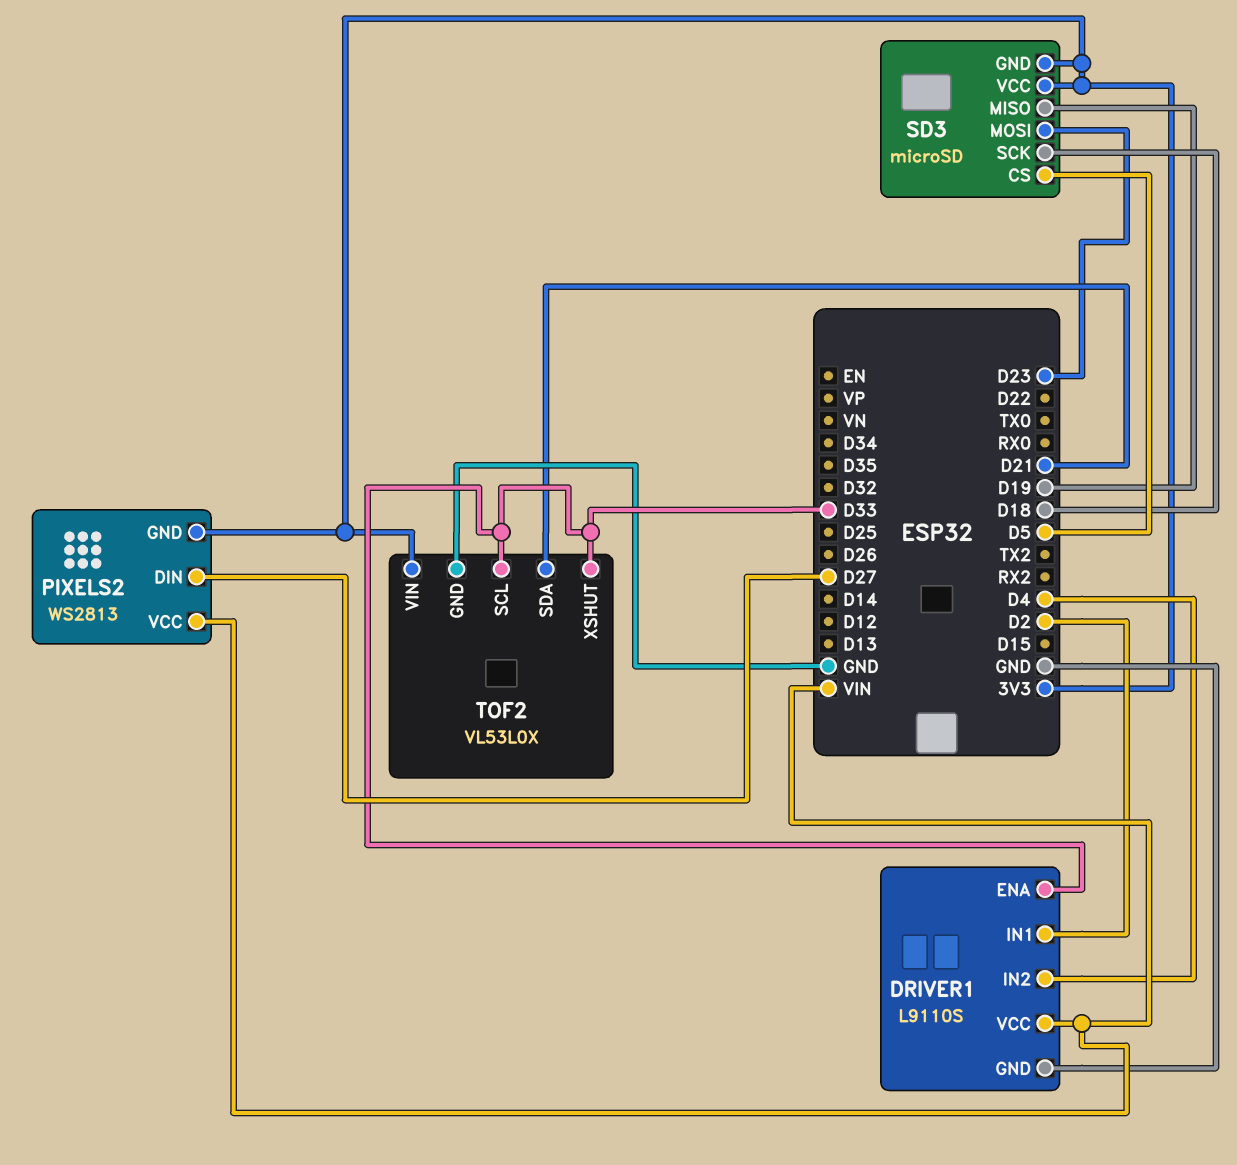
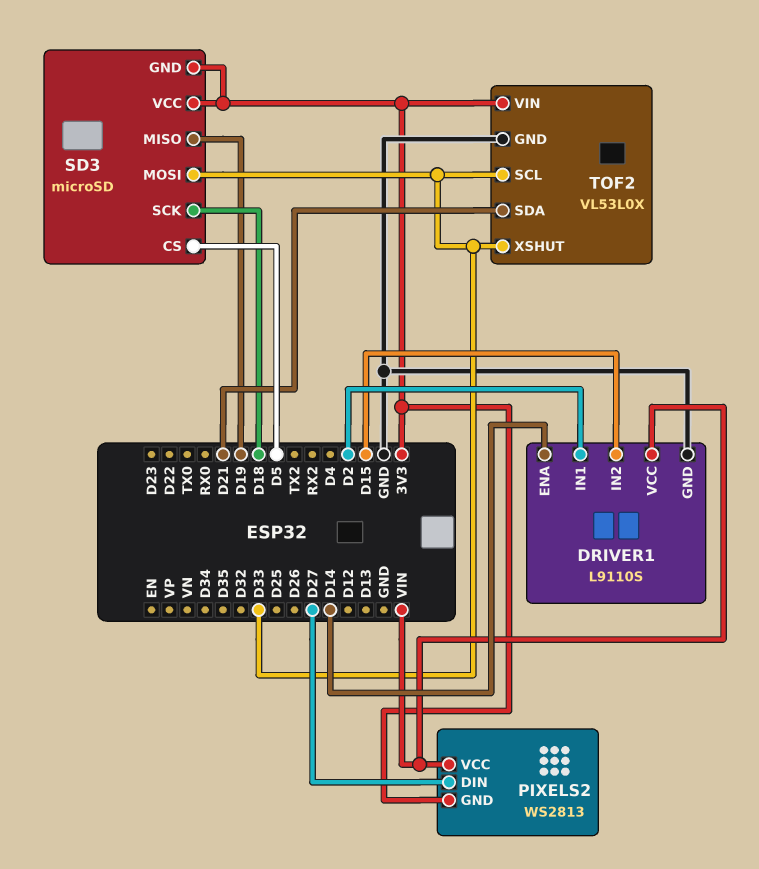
DRIVER1 pin ENA: D33 -> D14
DRIVER1 pin IN2: D4 -> D15
SD3 pin MOSI: D23 -> D33

